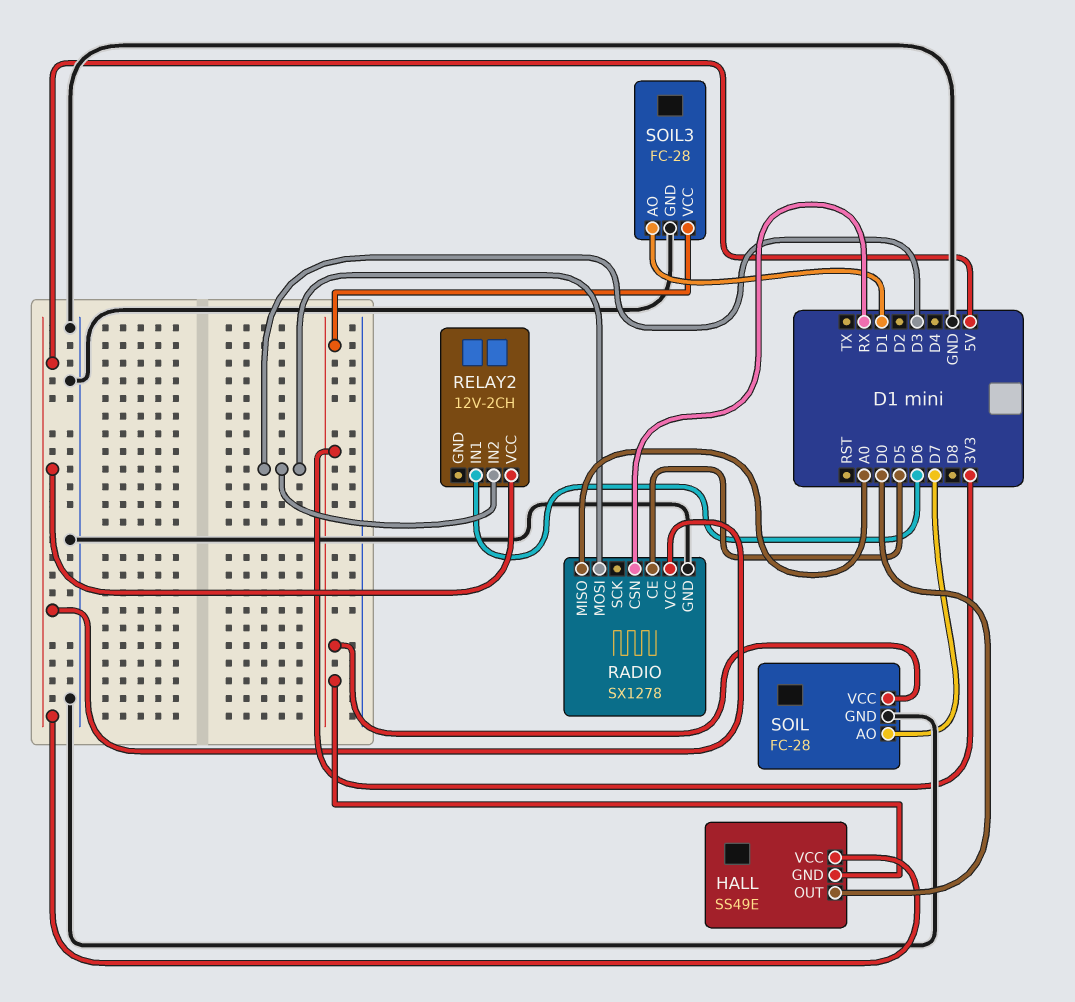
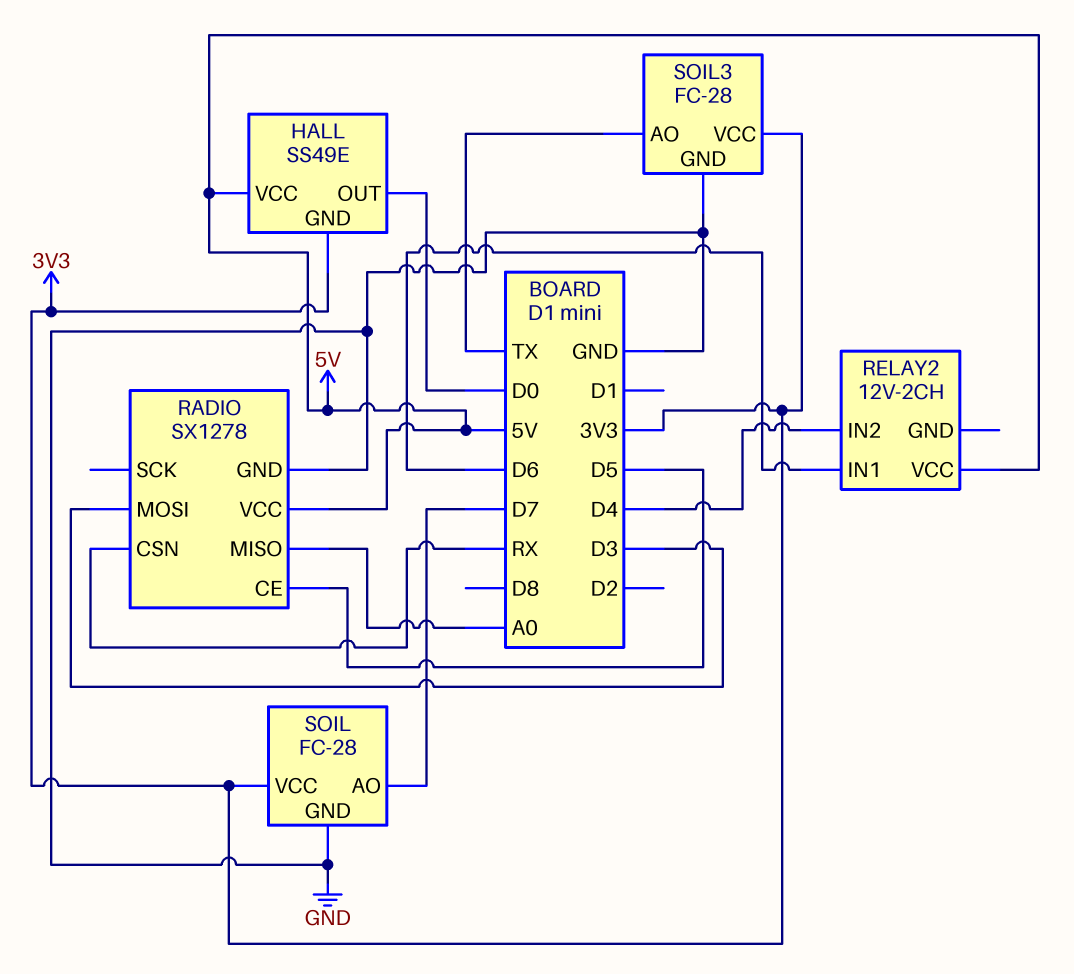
RELAY2 pin IN2: D3 -> D4
SOIL3 pin AO: D1 -> TX

